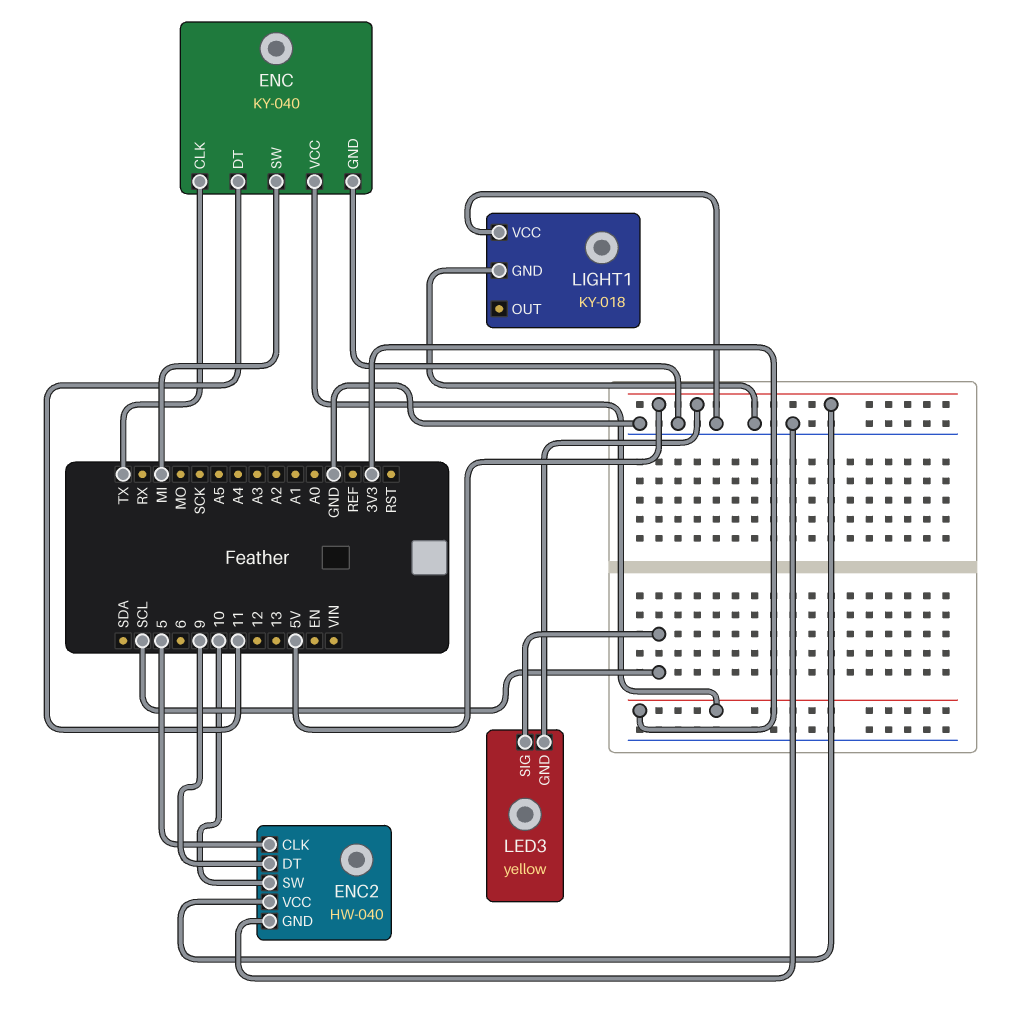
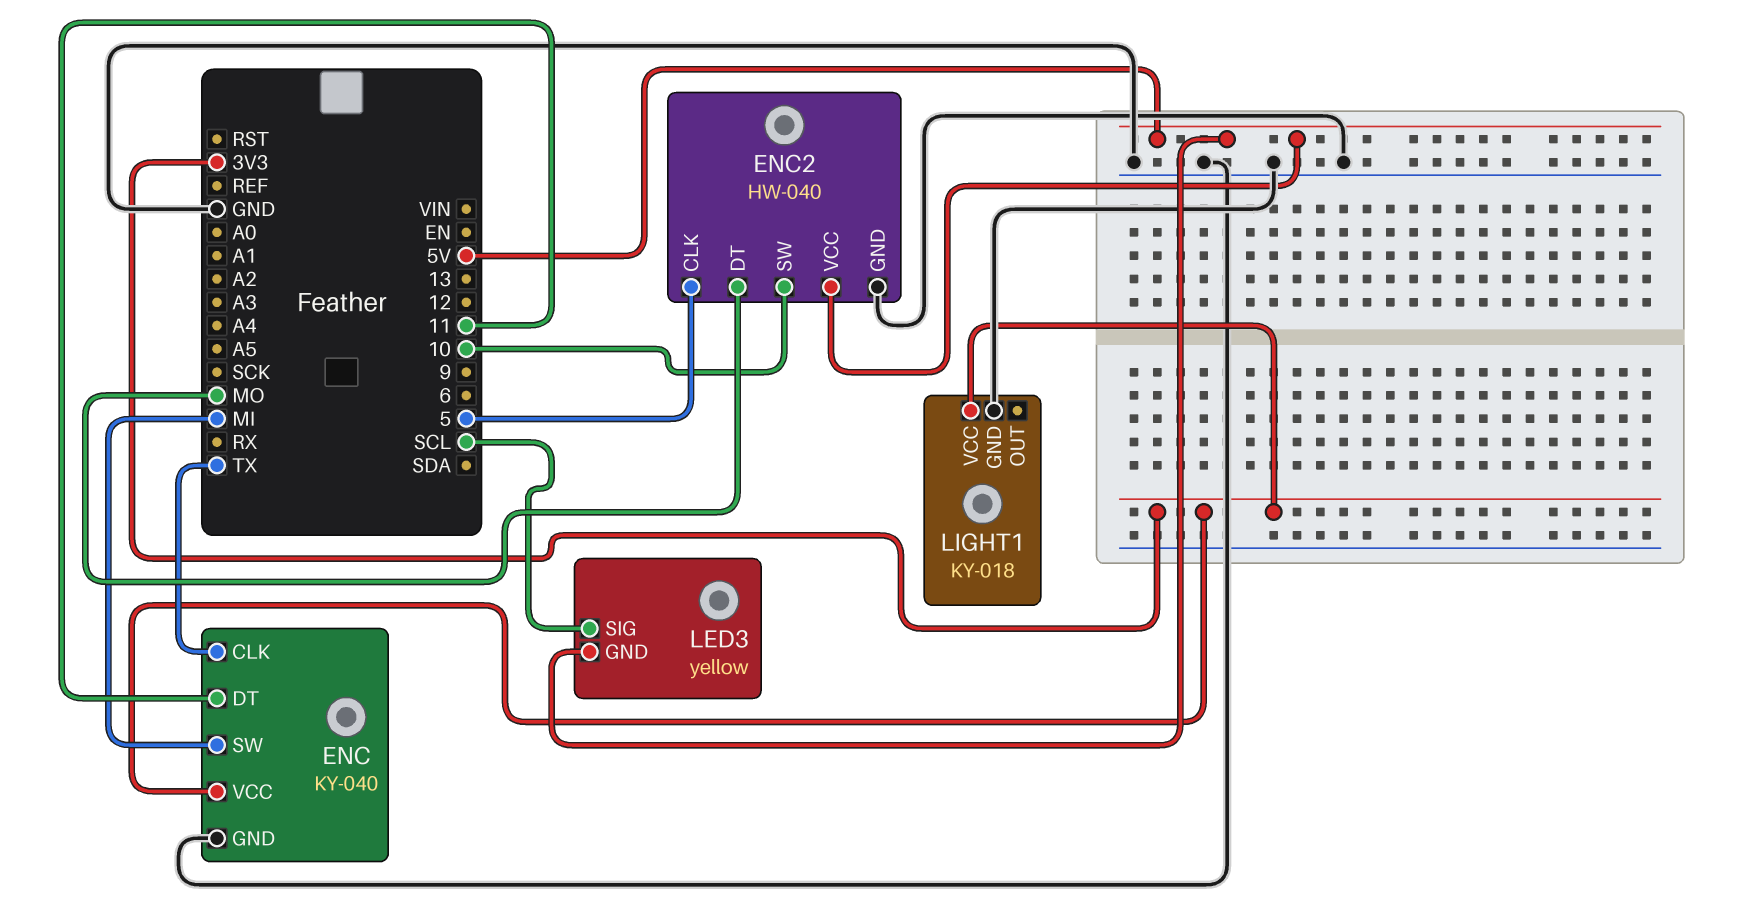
ENC2 pin DT: 9 -> MO
LIGHT1 pin VCC: GND -> 3V3

